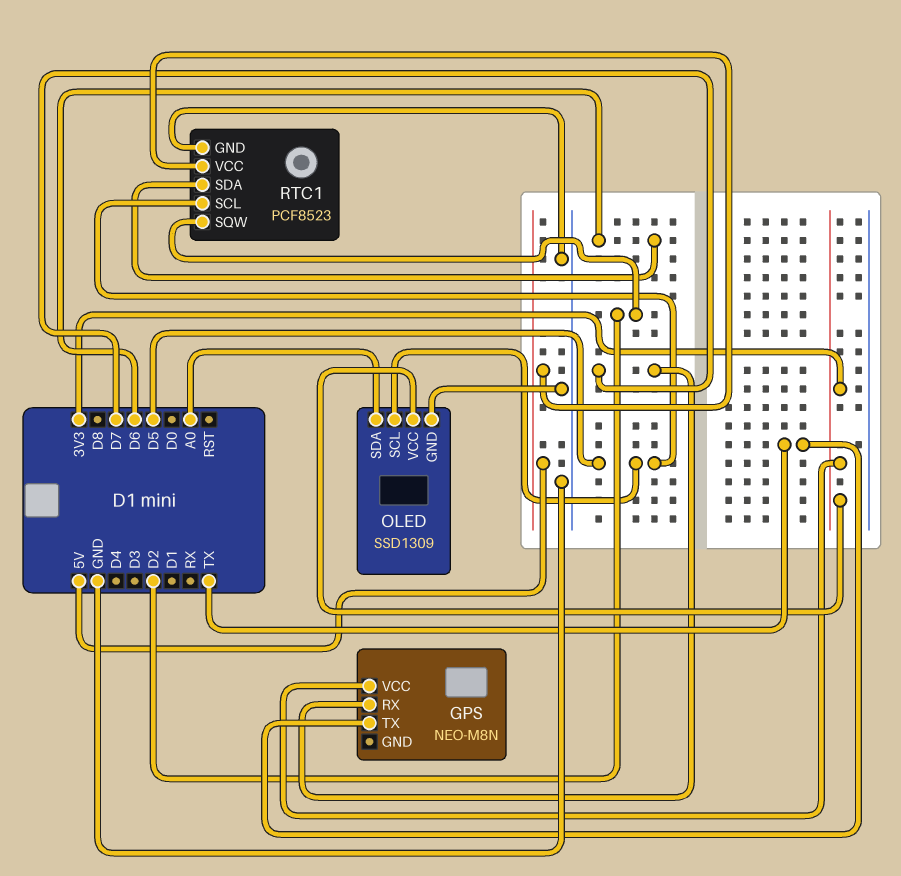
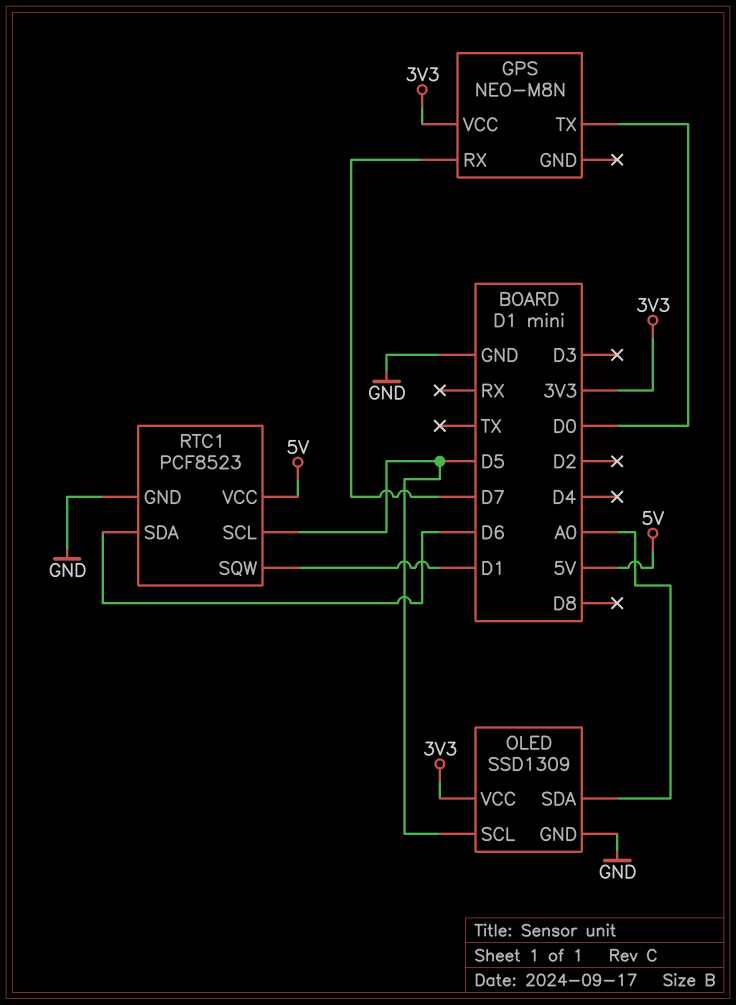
GPS pin TX: TX -> D0
RTC1 pin SQW: D2 -> D1

